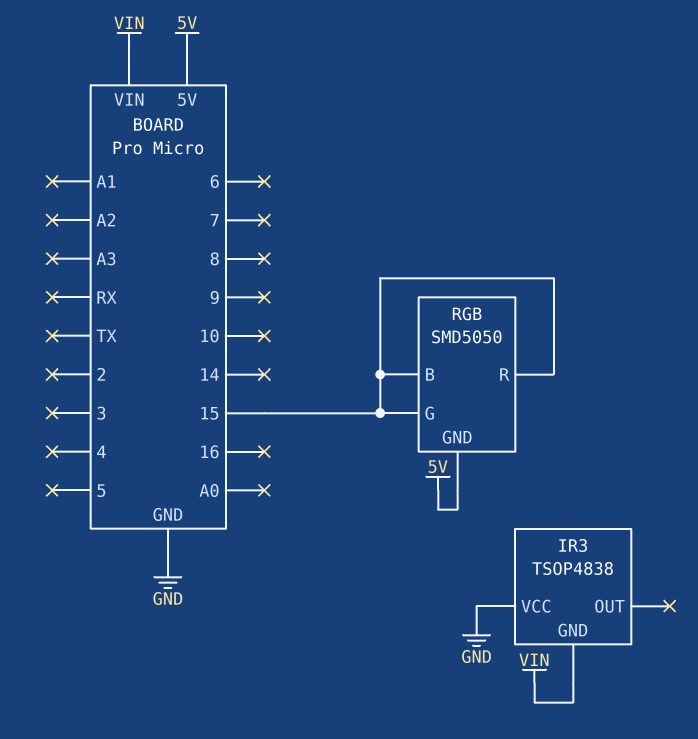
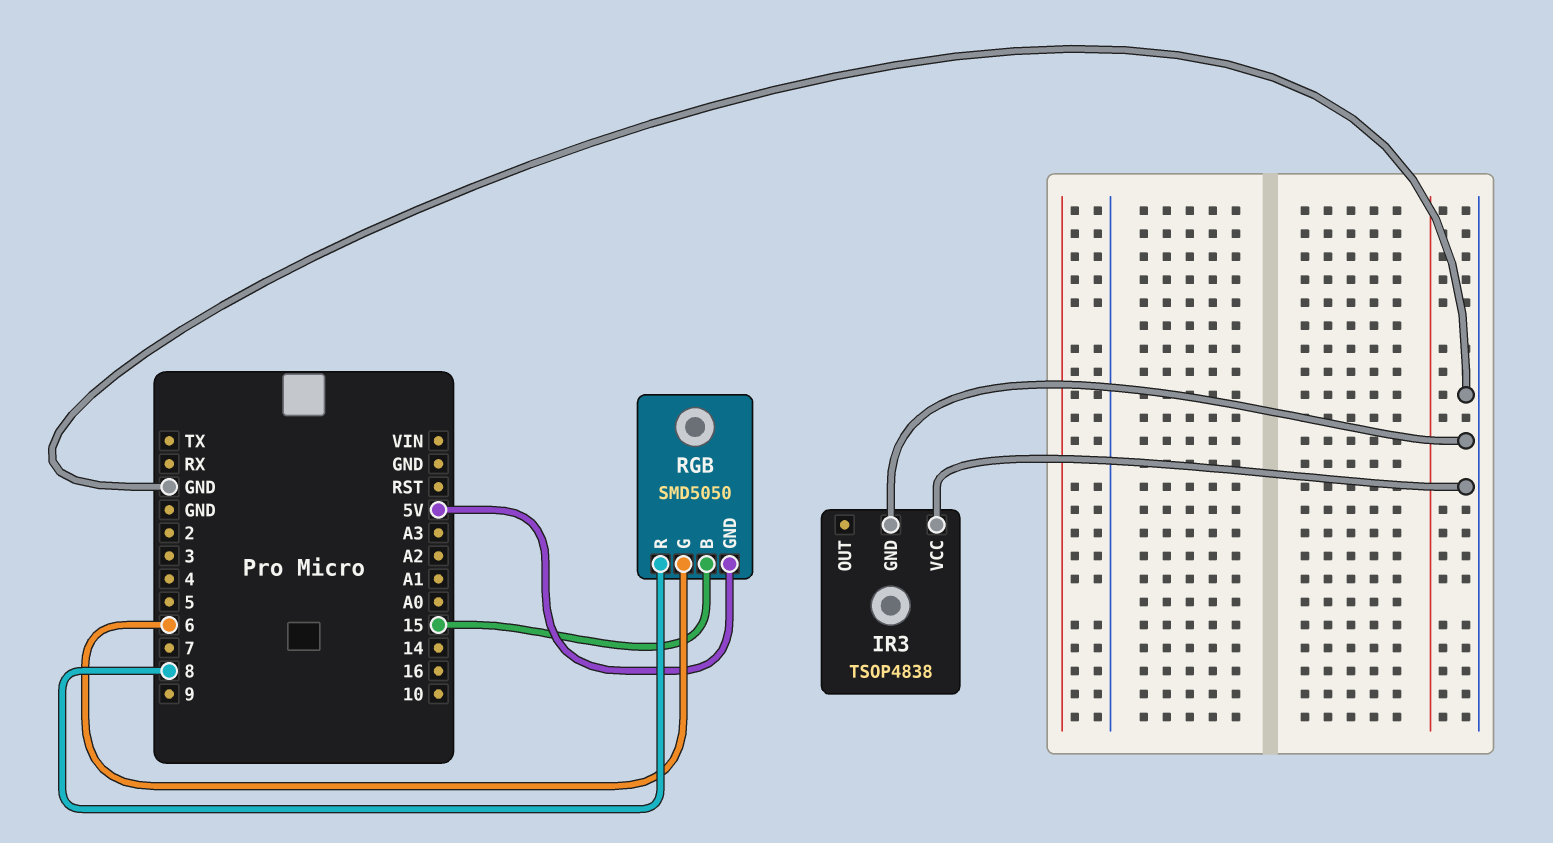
IR3 pin GND: VIN -> GND
RGB pin G: 15 -> 6
RGB pin R: 15 -> 8

